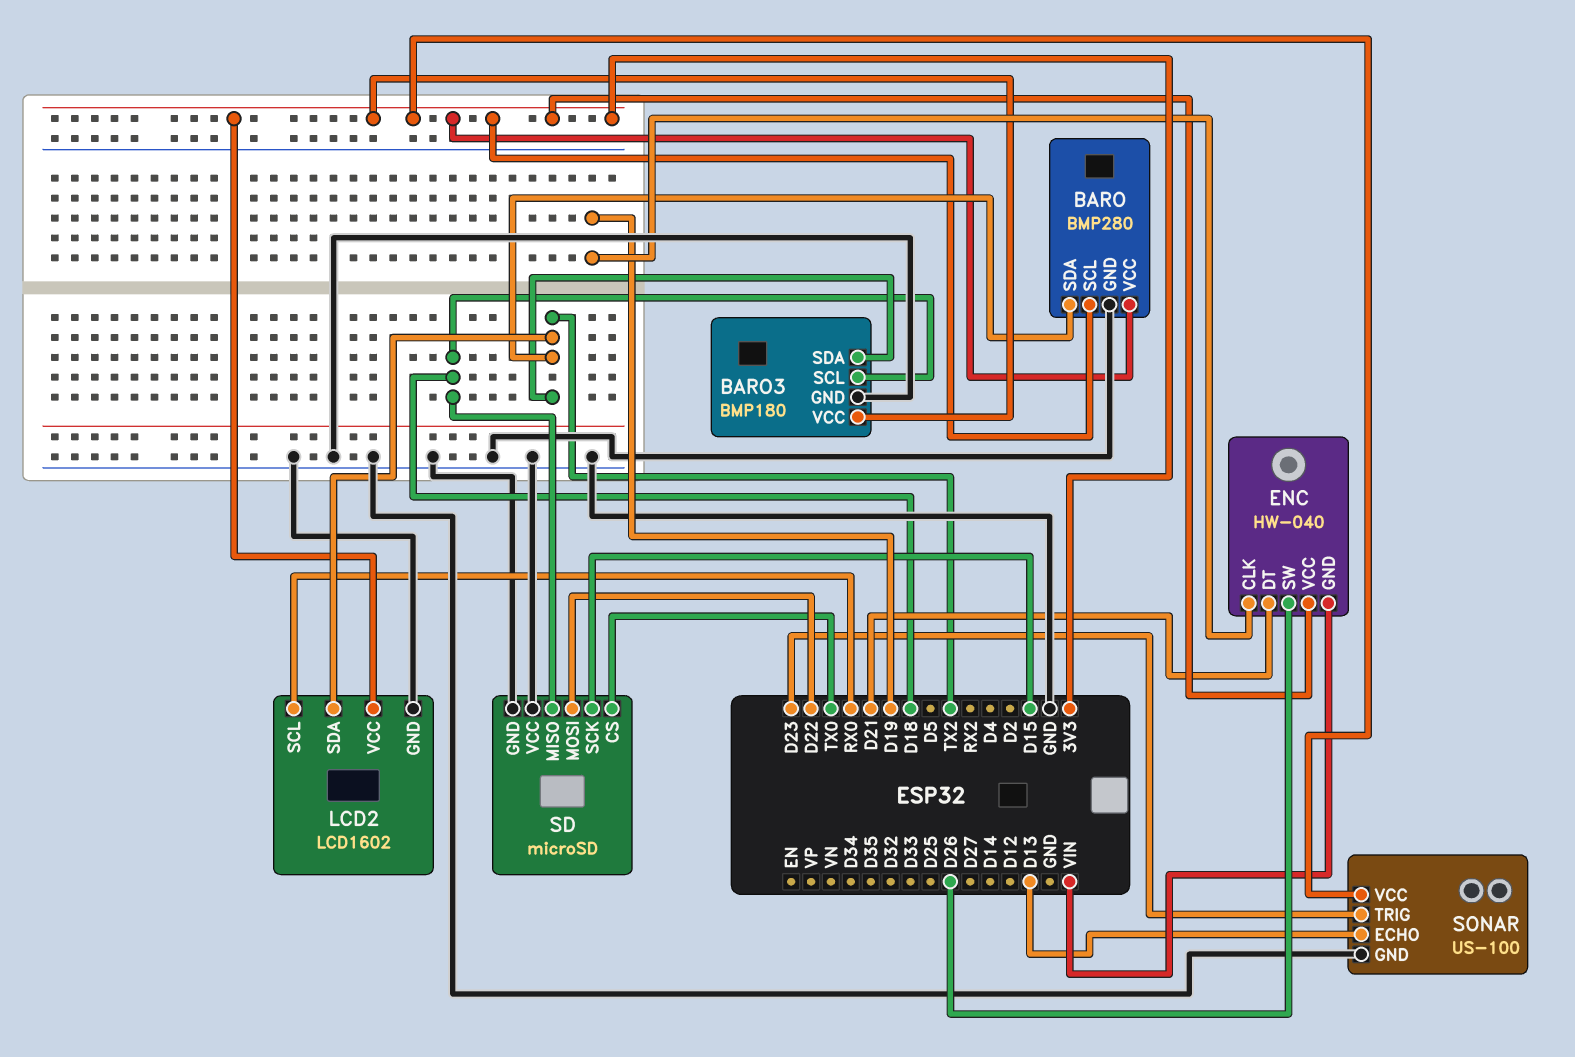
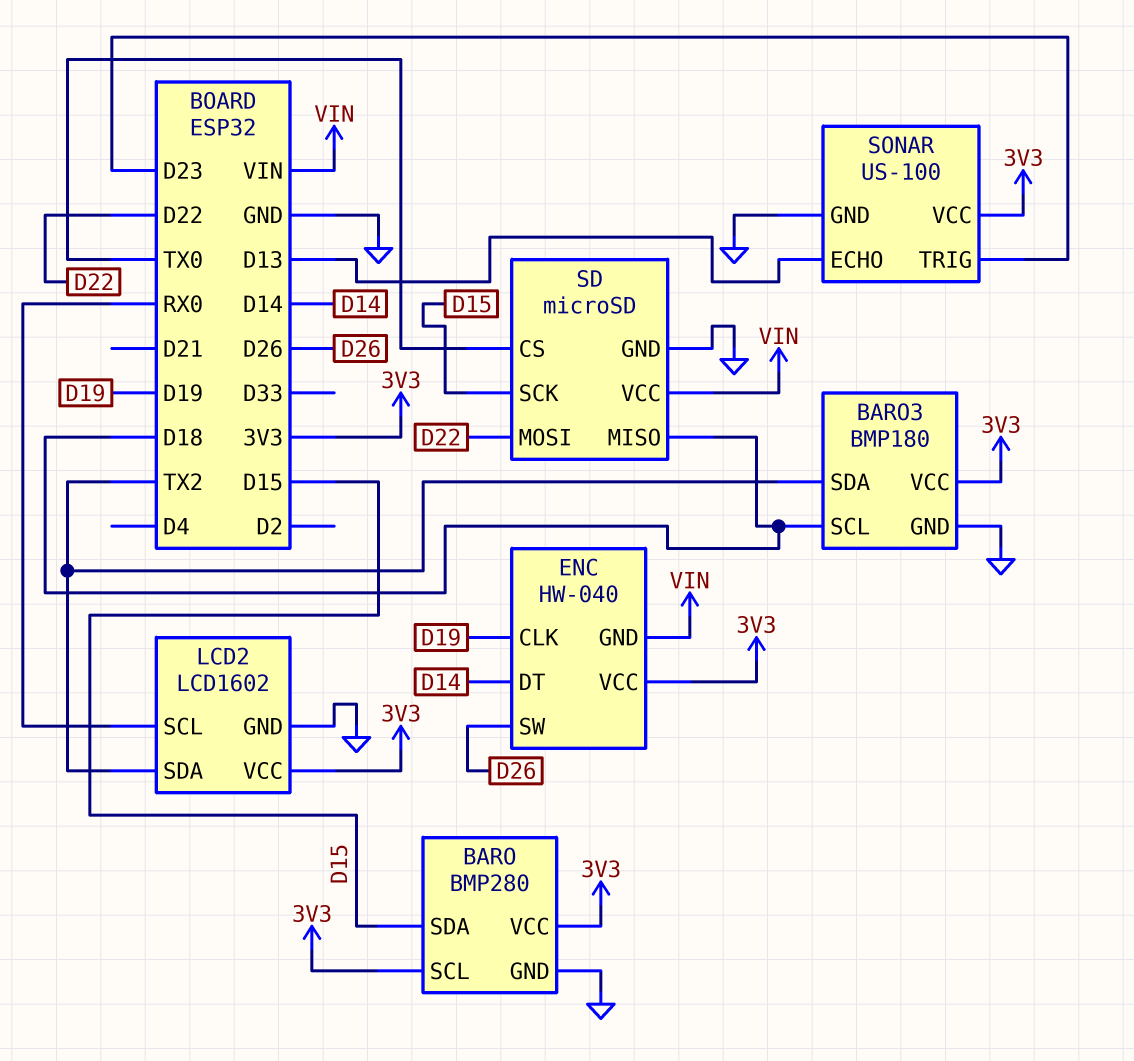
BARO pin SDA: TX2 -> D15
ENC pin DT: D21 -> D14
SD pin VCC: GND -> VIN

